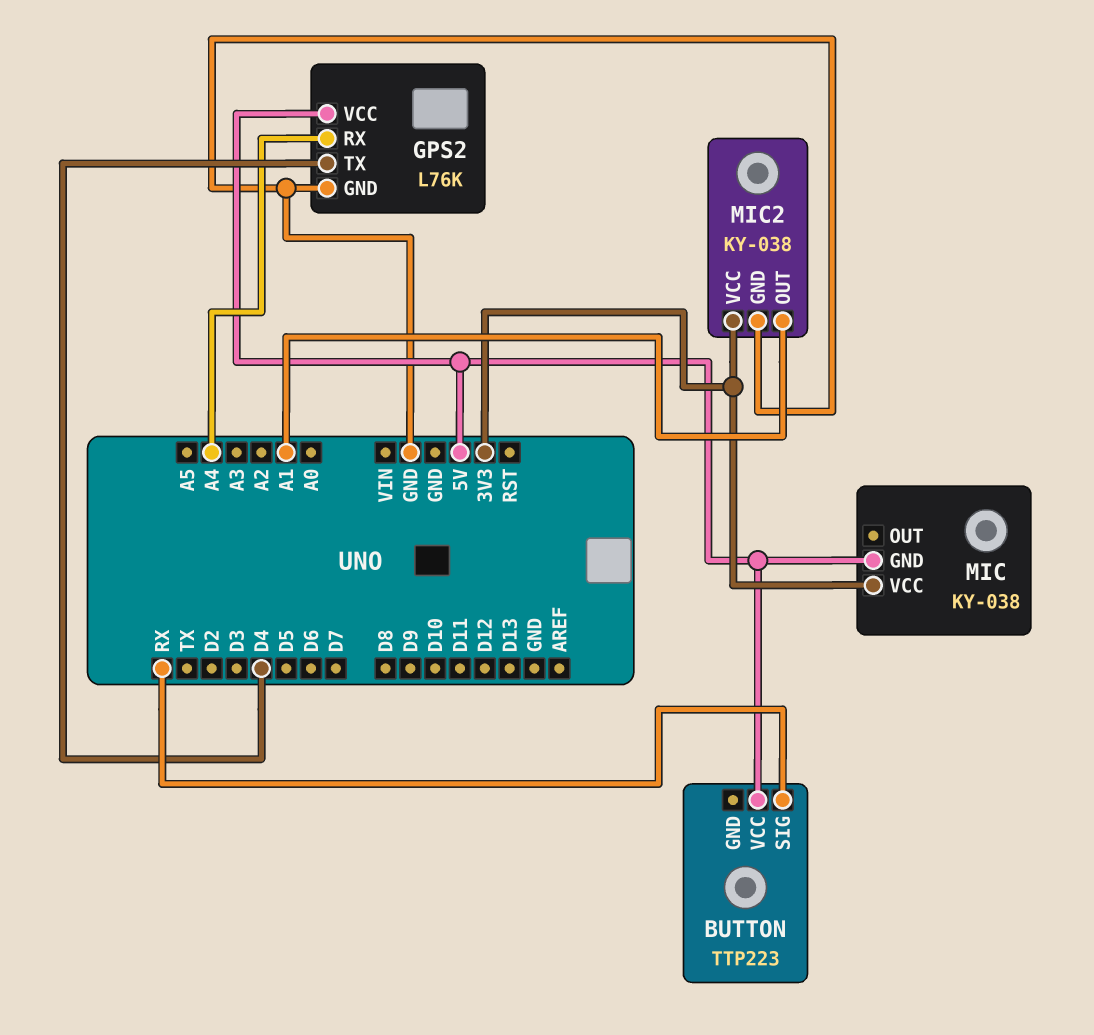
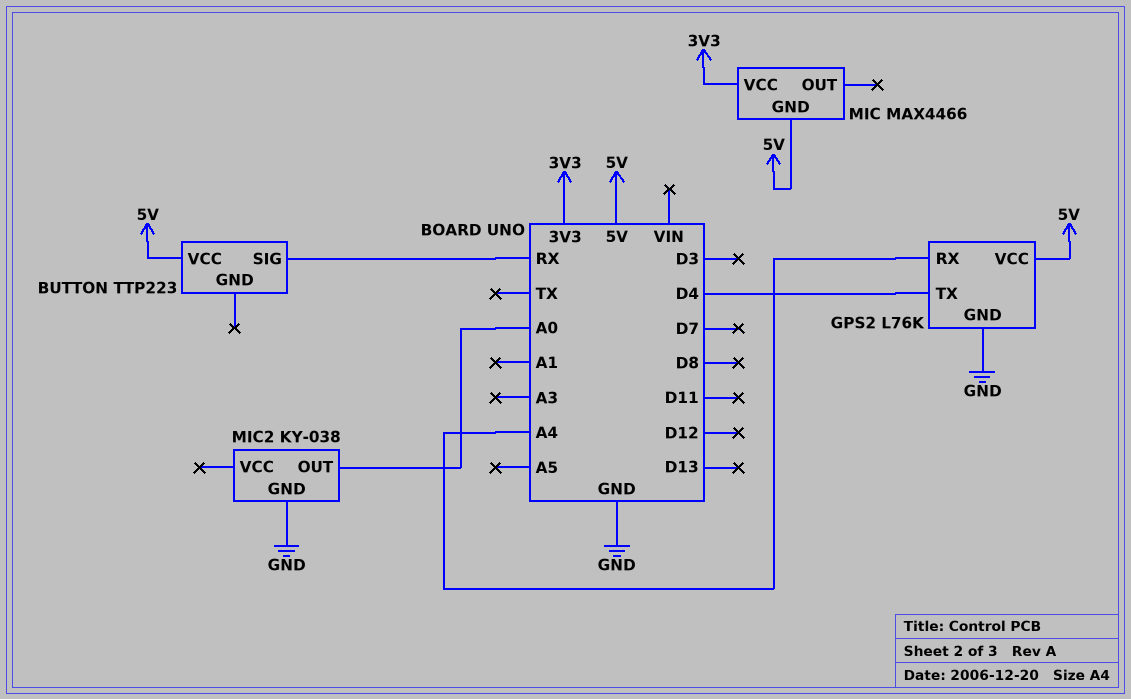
MIC: KY-038 -> MAX4466
MIC2 pin OUT: A1 -> A0
MIC2 pin VCC: 3V3 -> none

